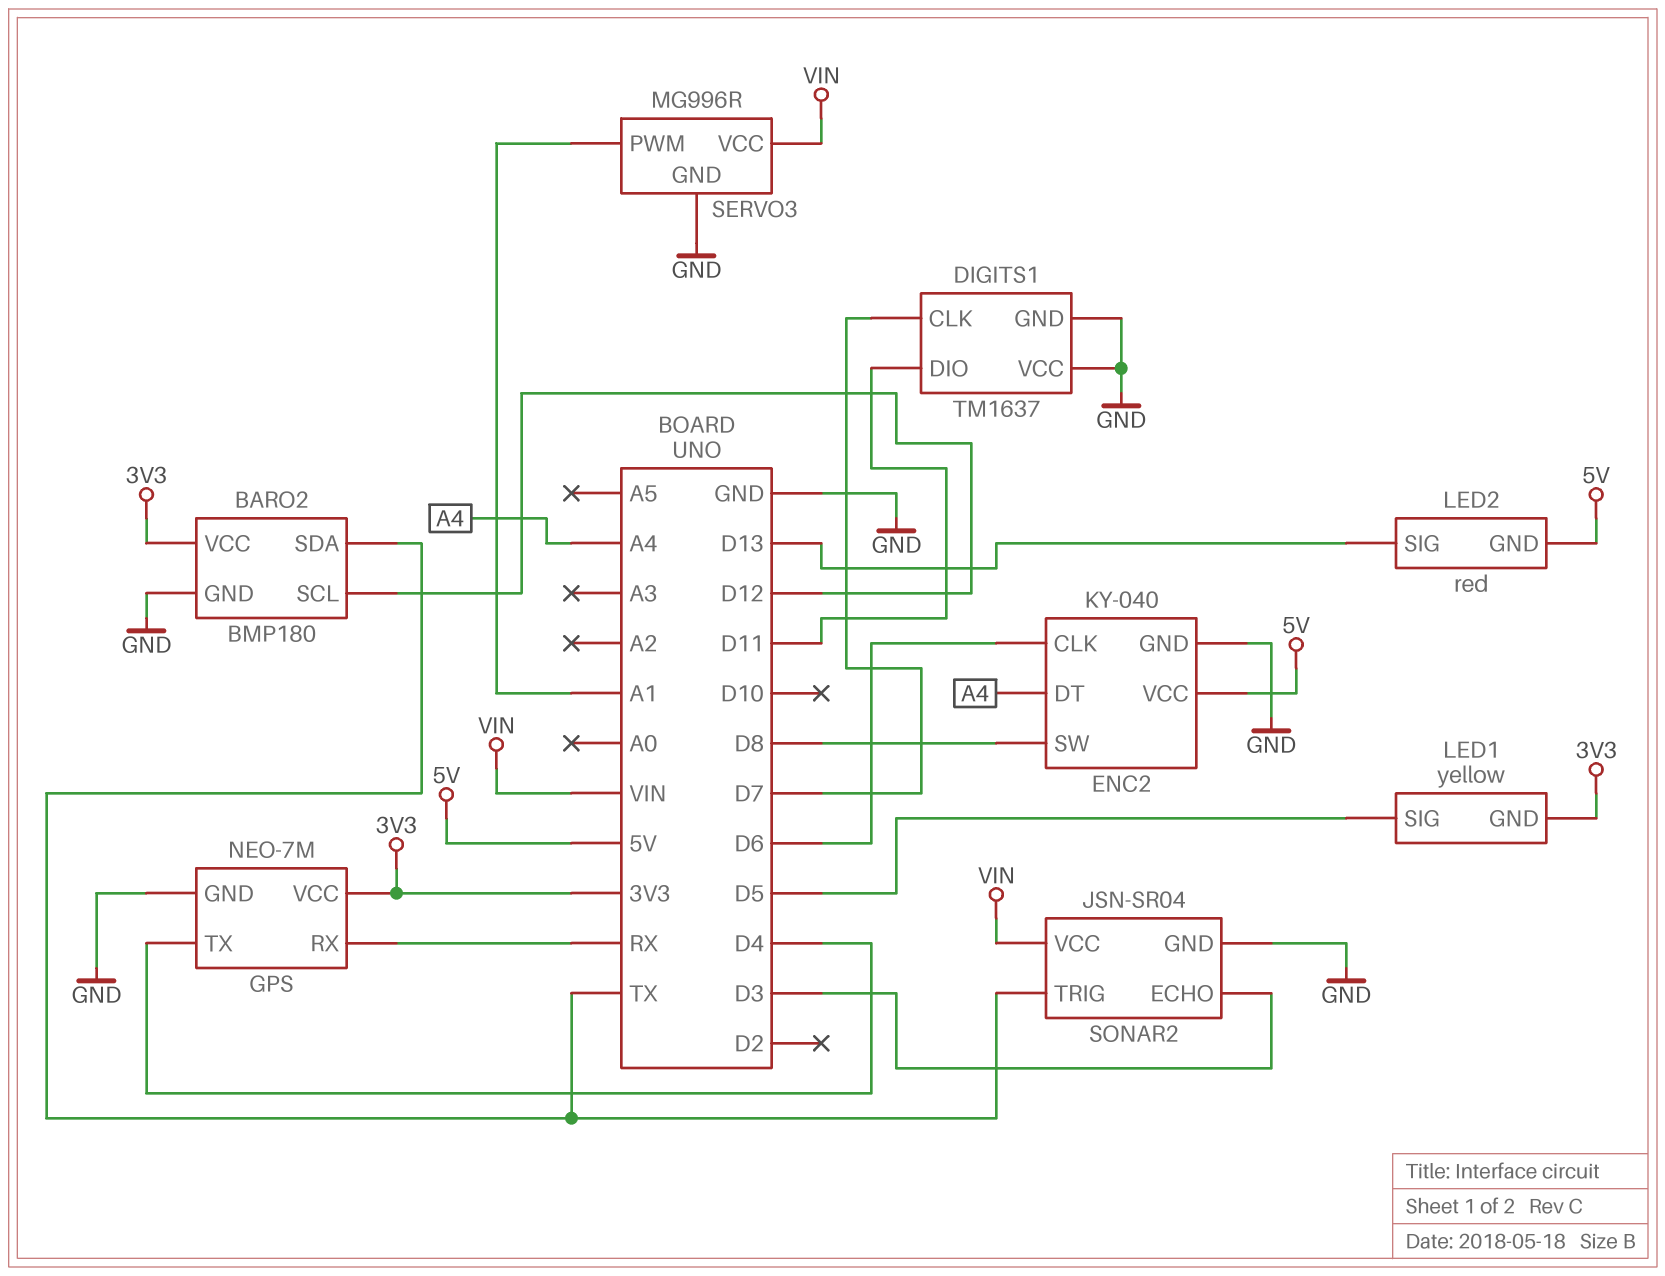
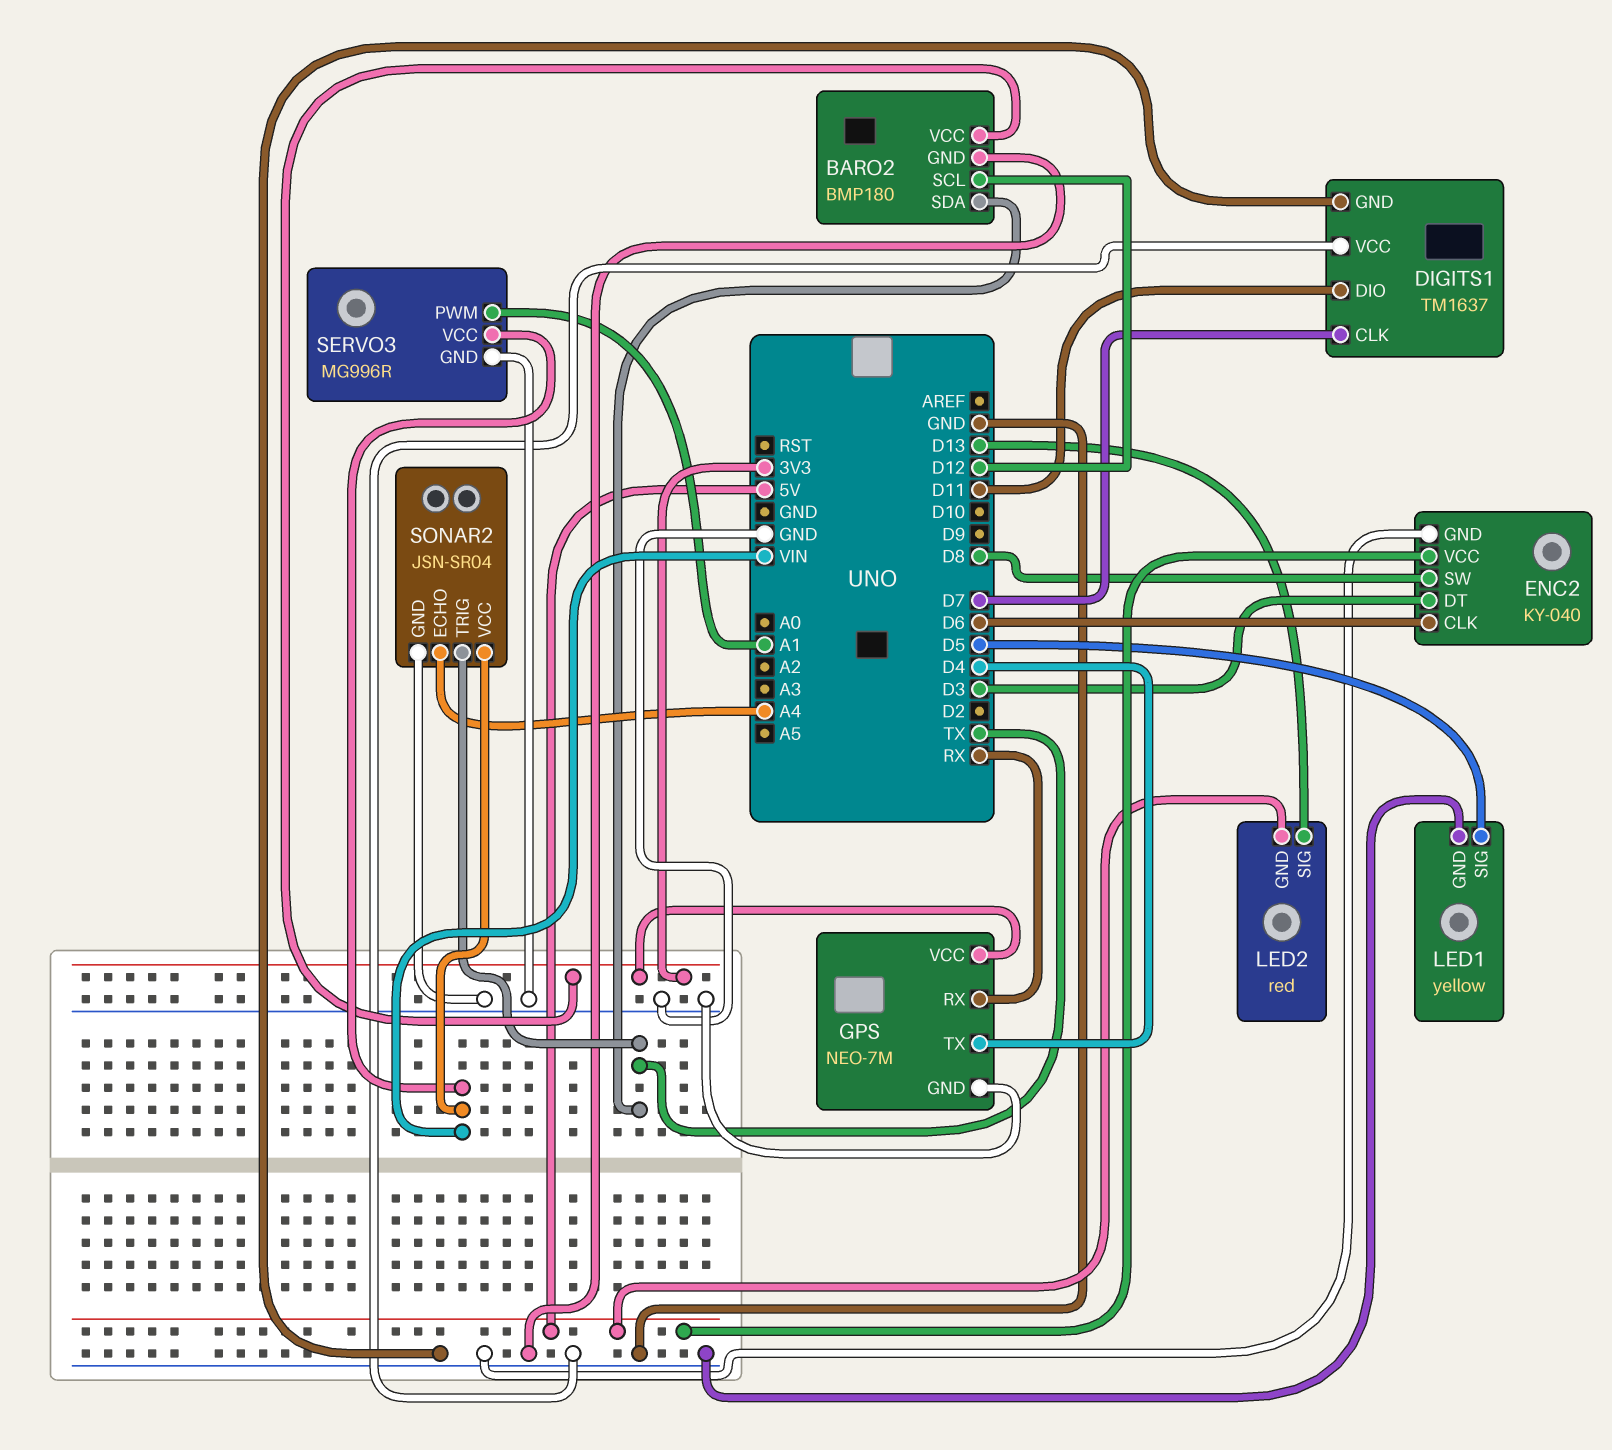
ENC2 pin DT: A4 -> D3
LED1 pin GND: 3V3 -> GND
SONAR2 pin ECHO: D3 -> A4

